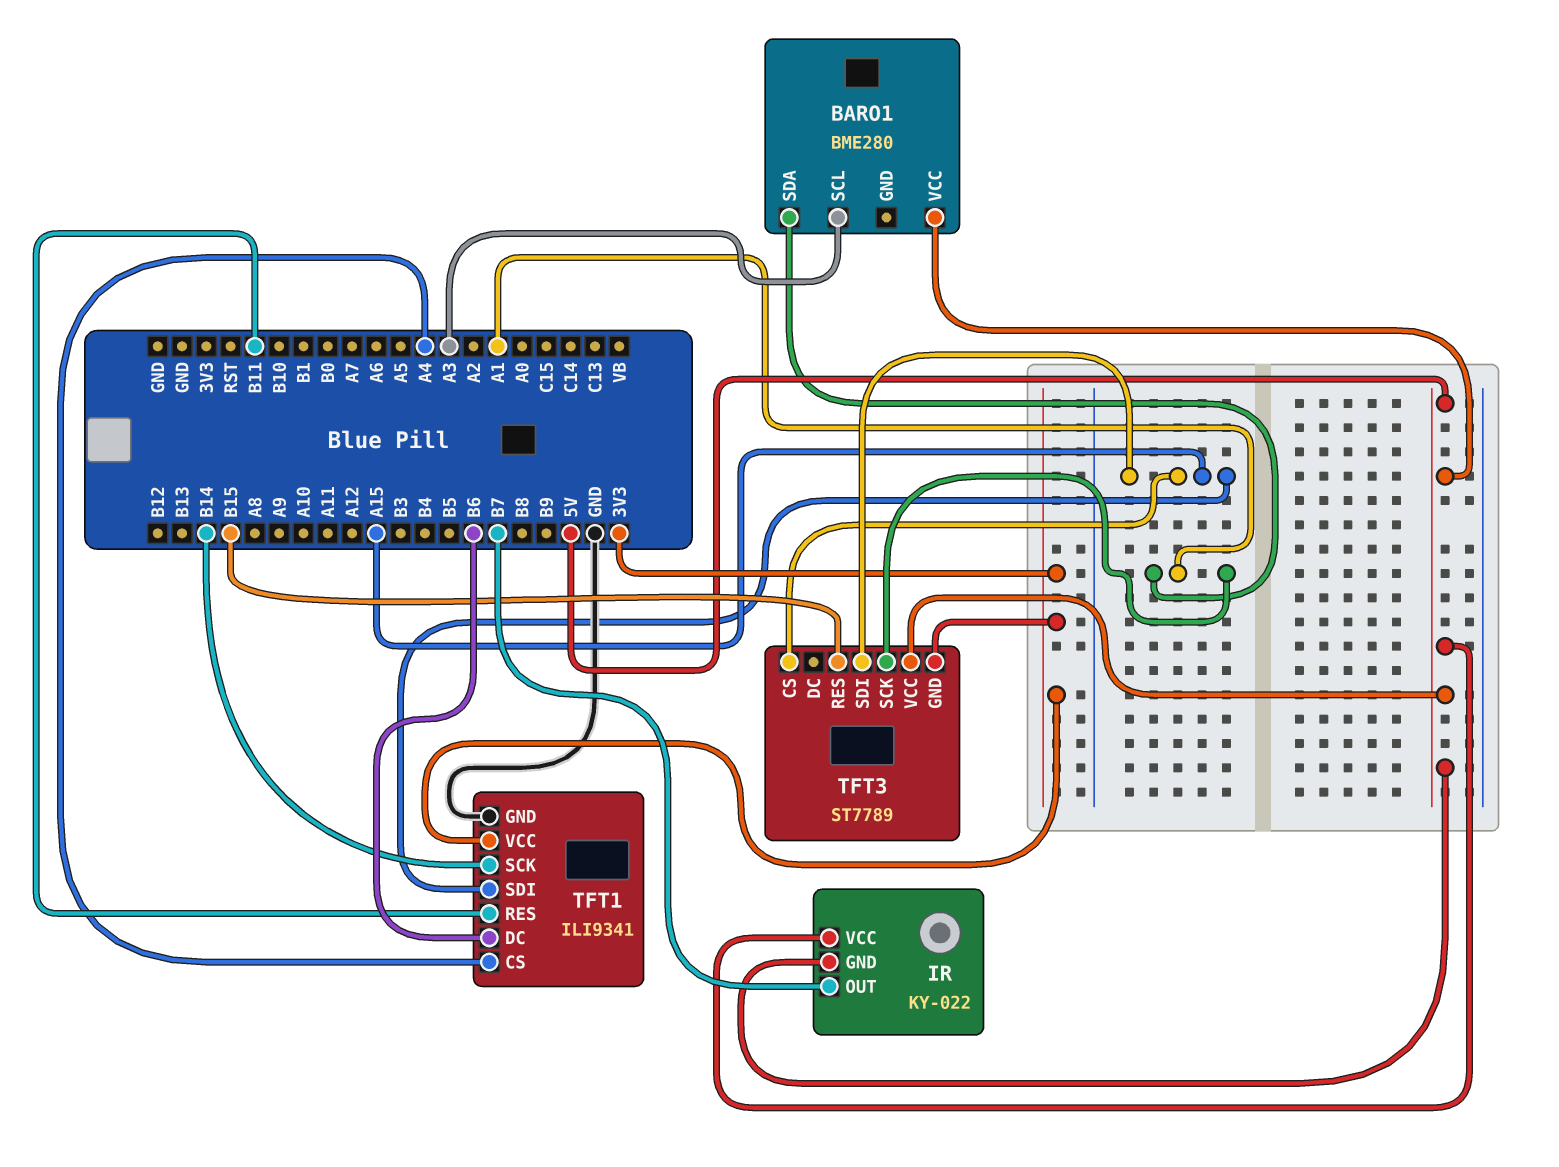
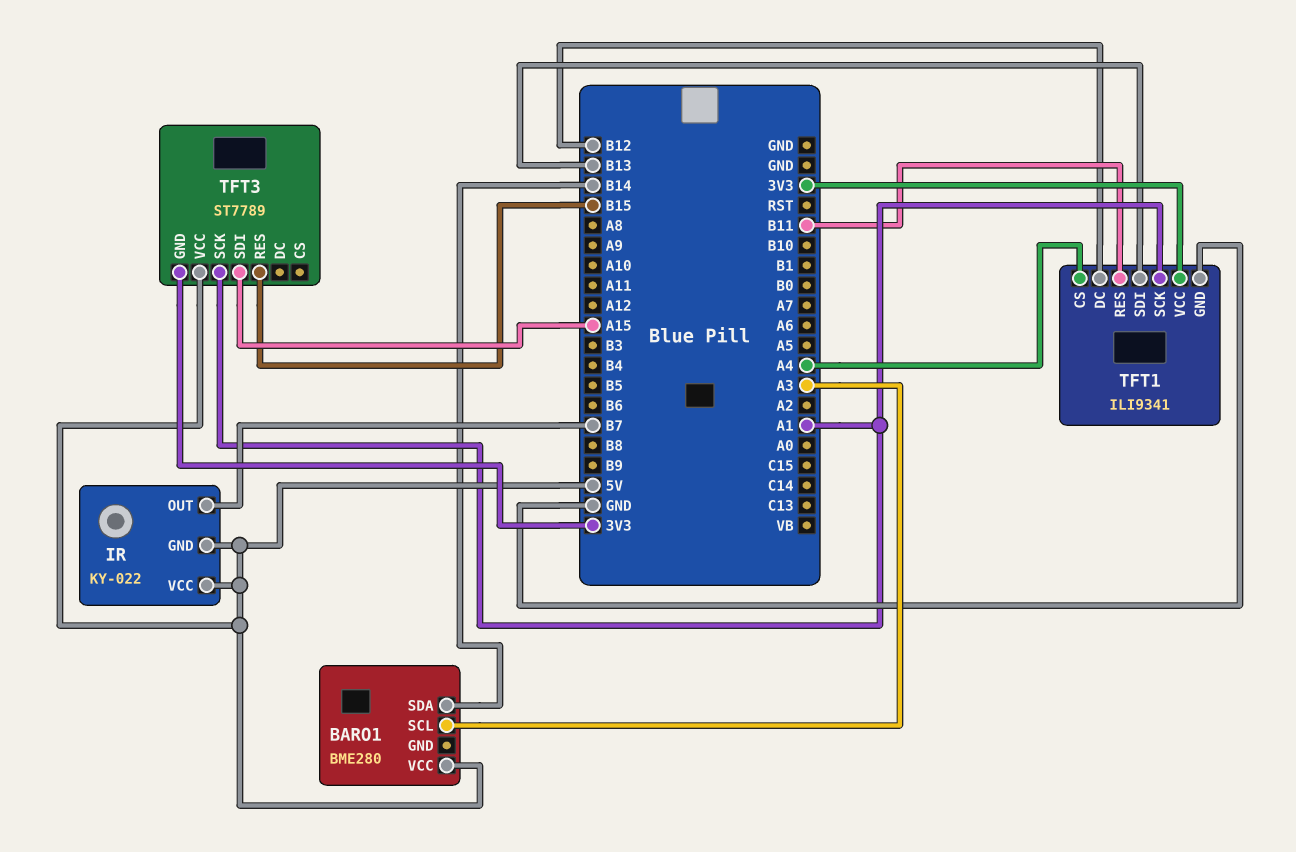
BARO1 pin SDA: A1 -> B14
TFT1 pin DC: B6 -> B12
TFT1 pin SCK: B14 -> A1
TFT1 pin SDI: A15 -> B13
TFT3 pin CS: A15 -> none

